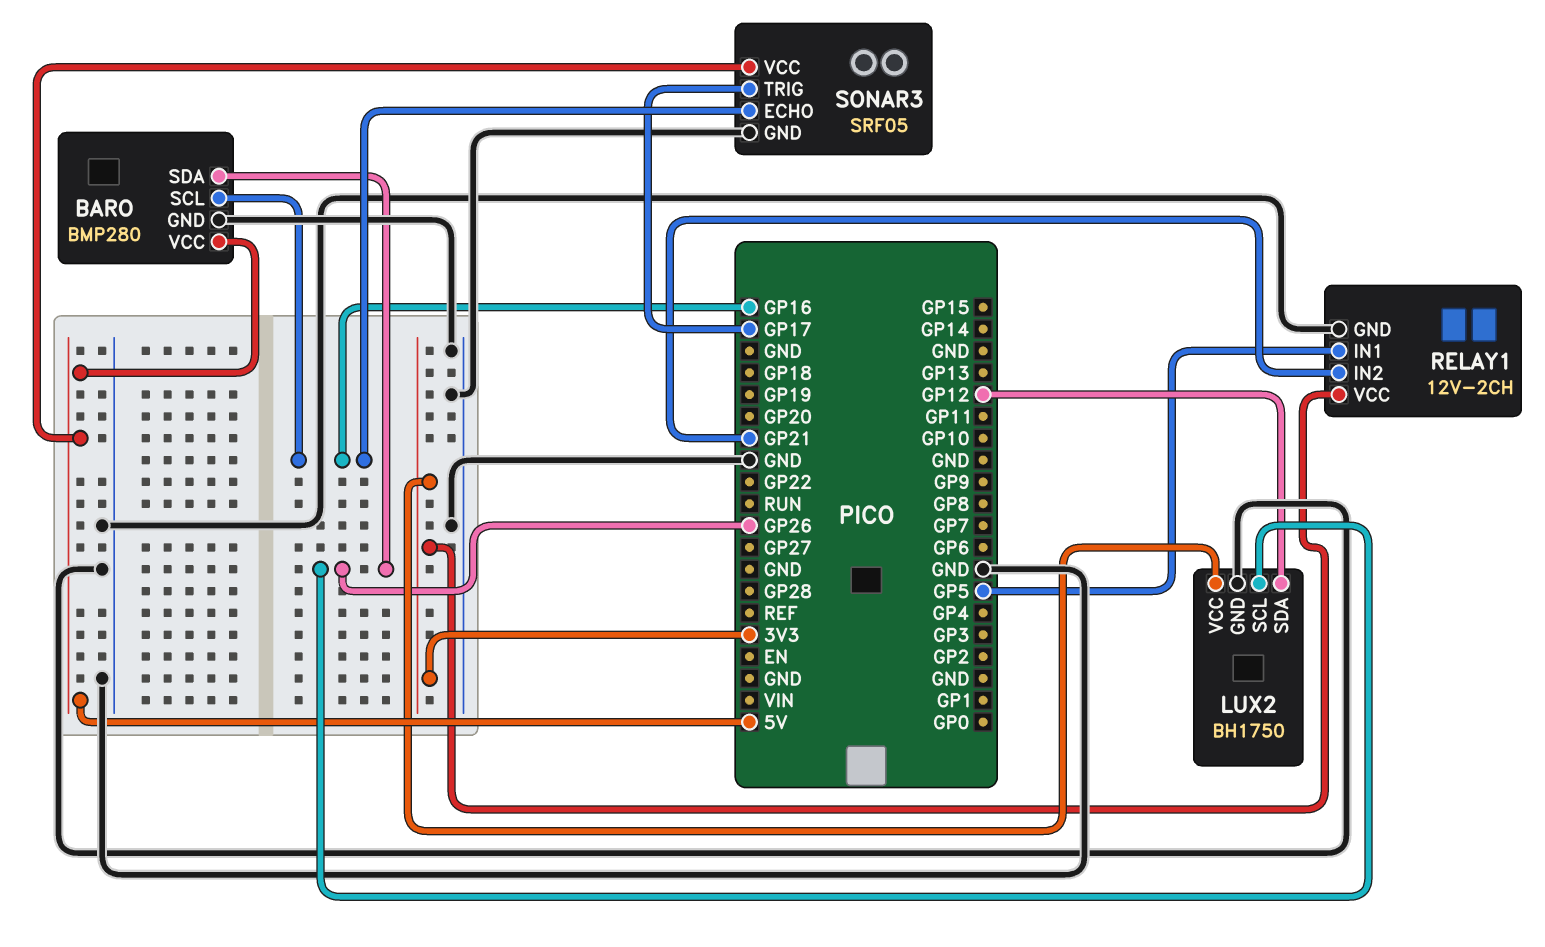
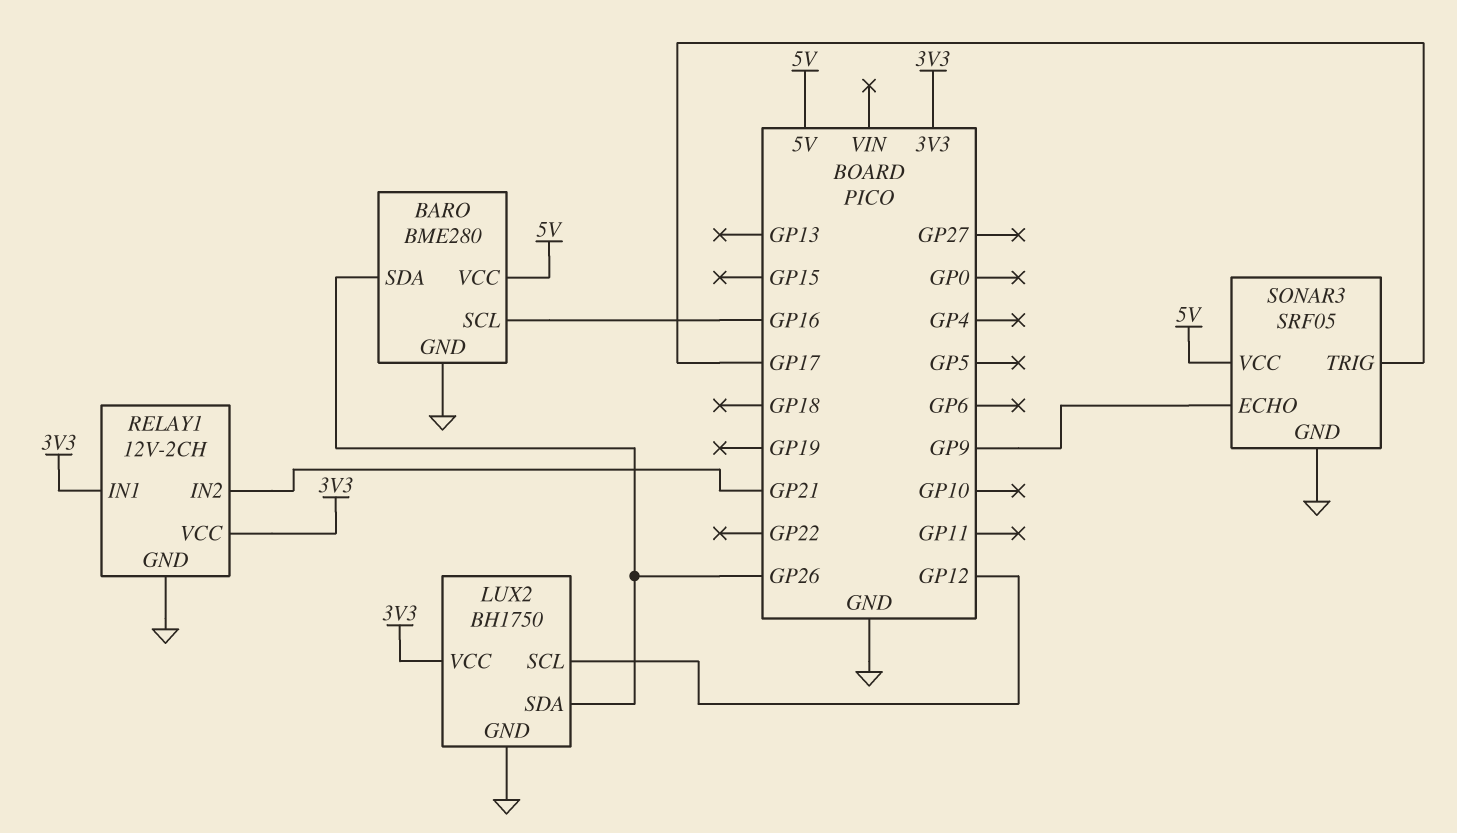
BARO: BMP280 -> BME280
LUX2 pin SCL: GP26 -> GP12
LUX2 pin SDA: GP12 -> GP26
RELAY1 pin IN1: GP5 -> 3V3
SONAR3 pin ECHO: GP16 -> GP9

